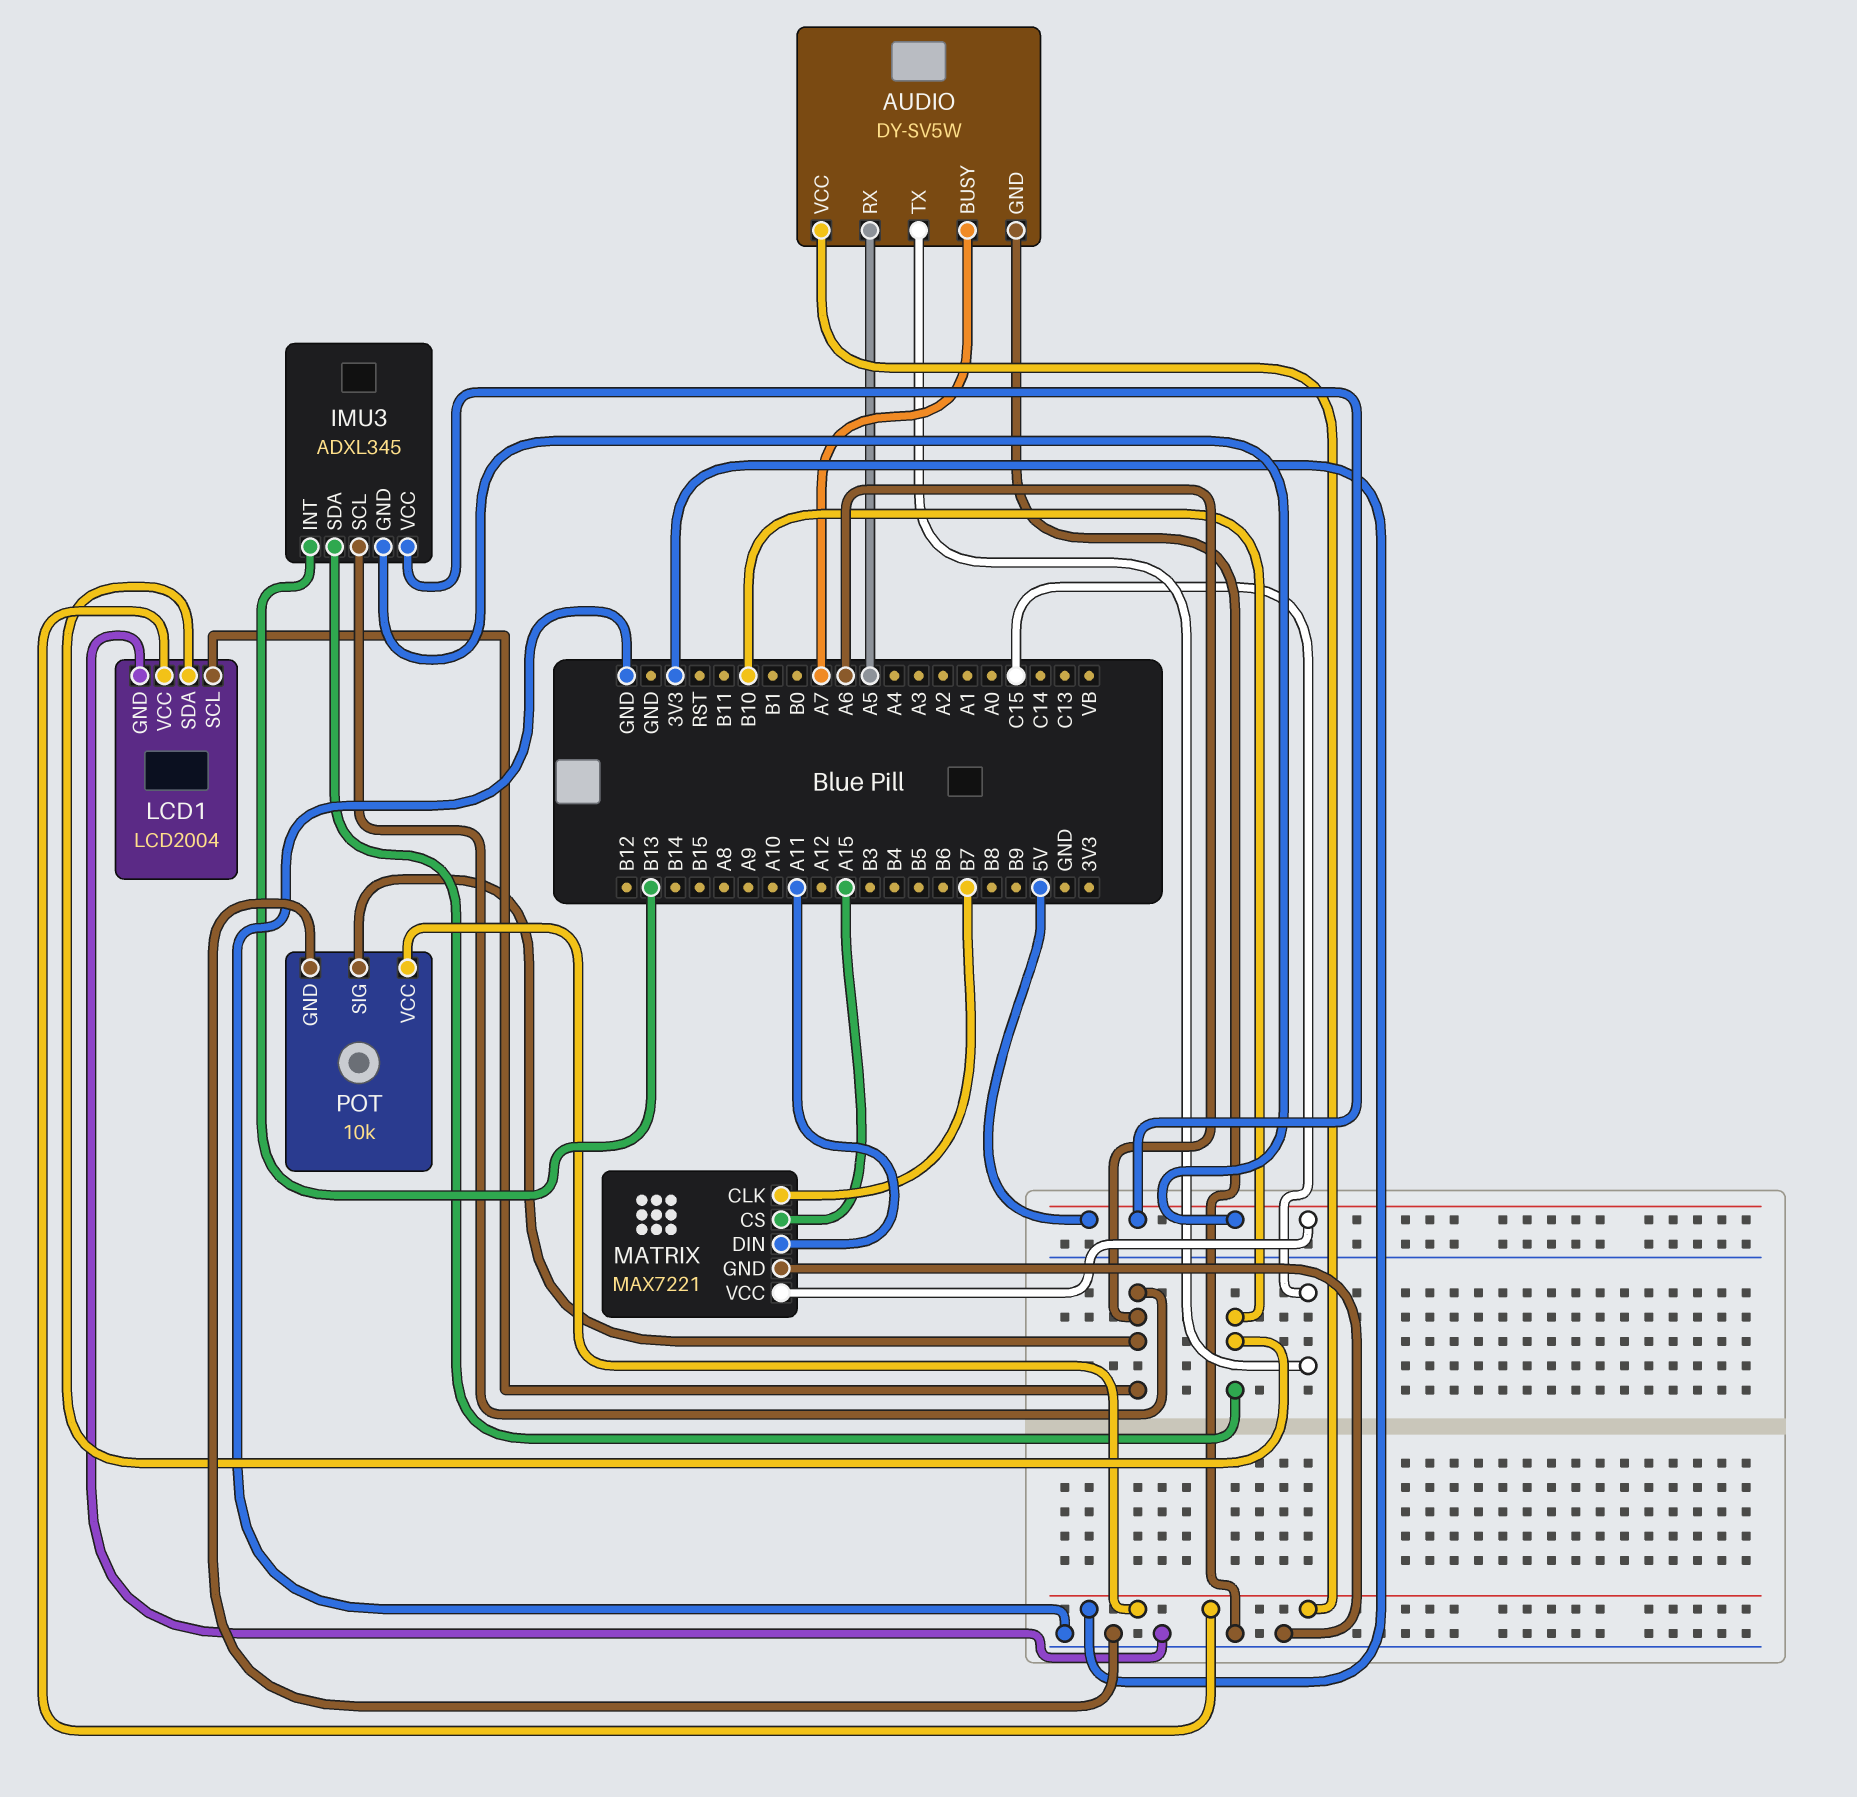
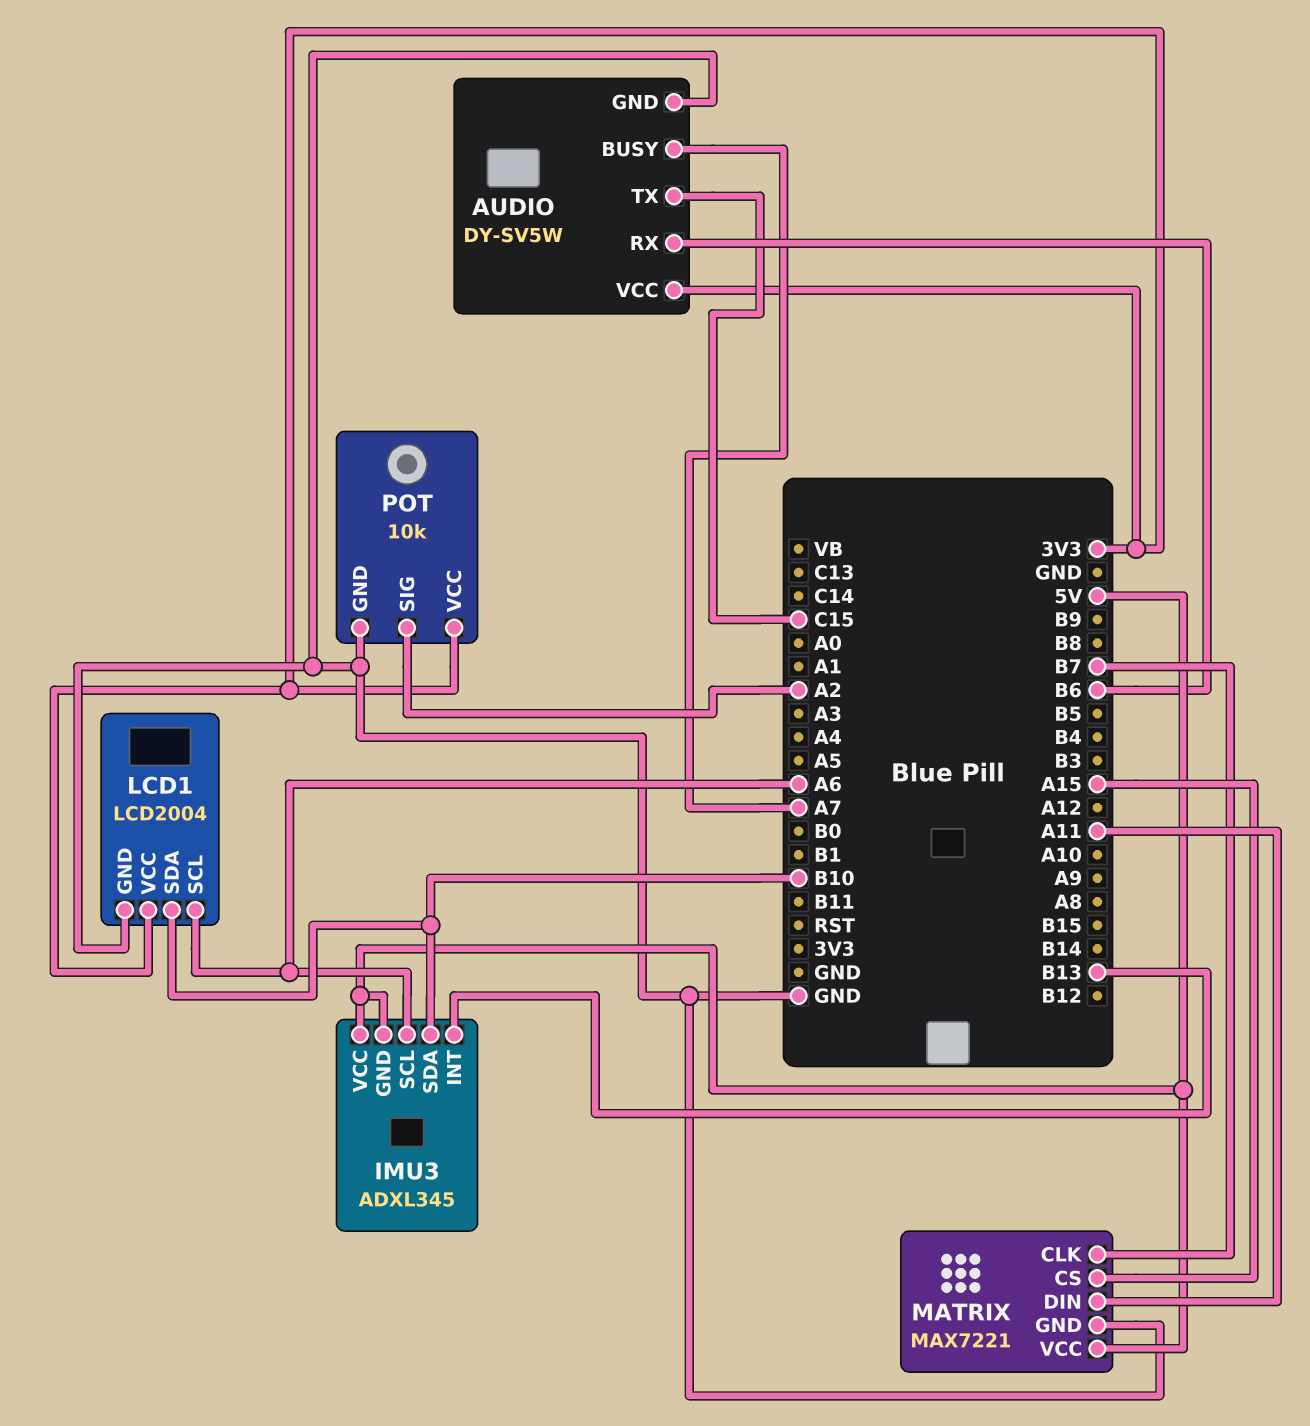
AUDIO pin RX: A5 -> B6
POT pin SIG: A6 -> A2

